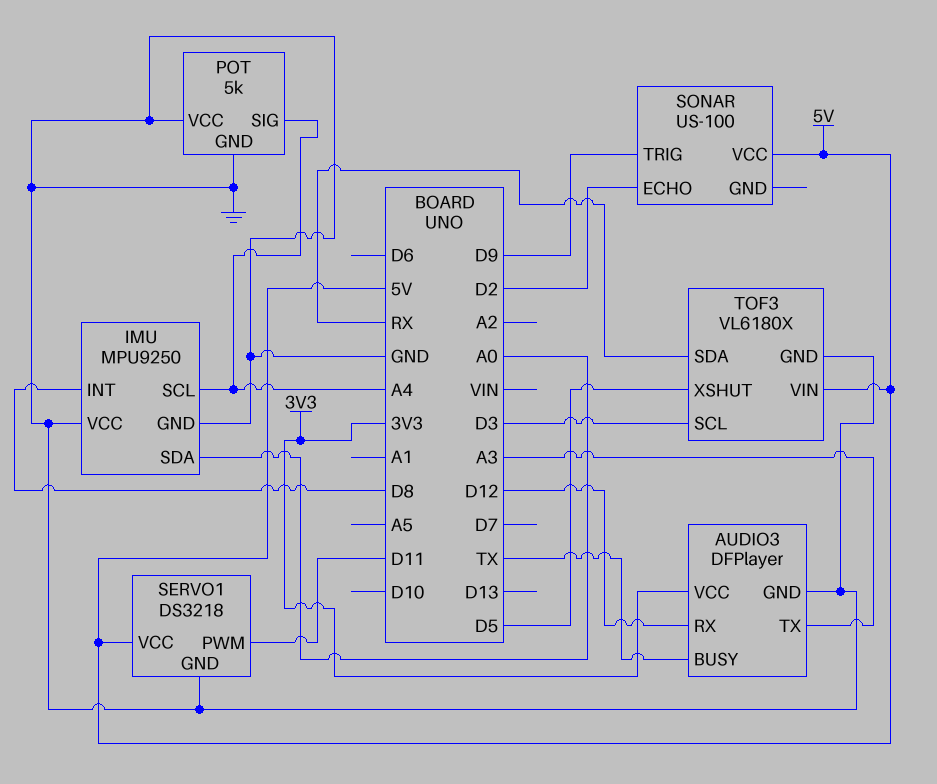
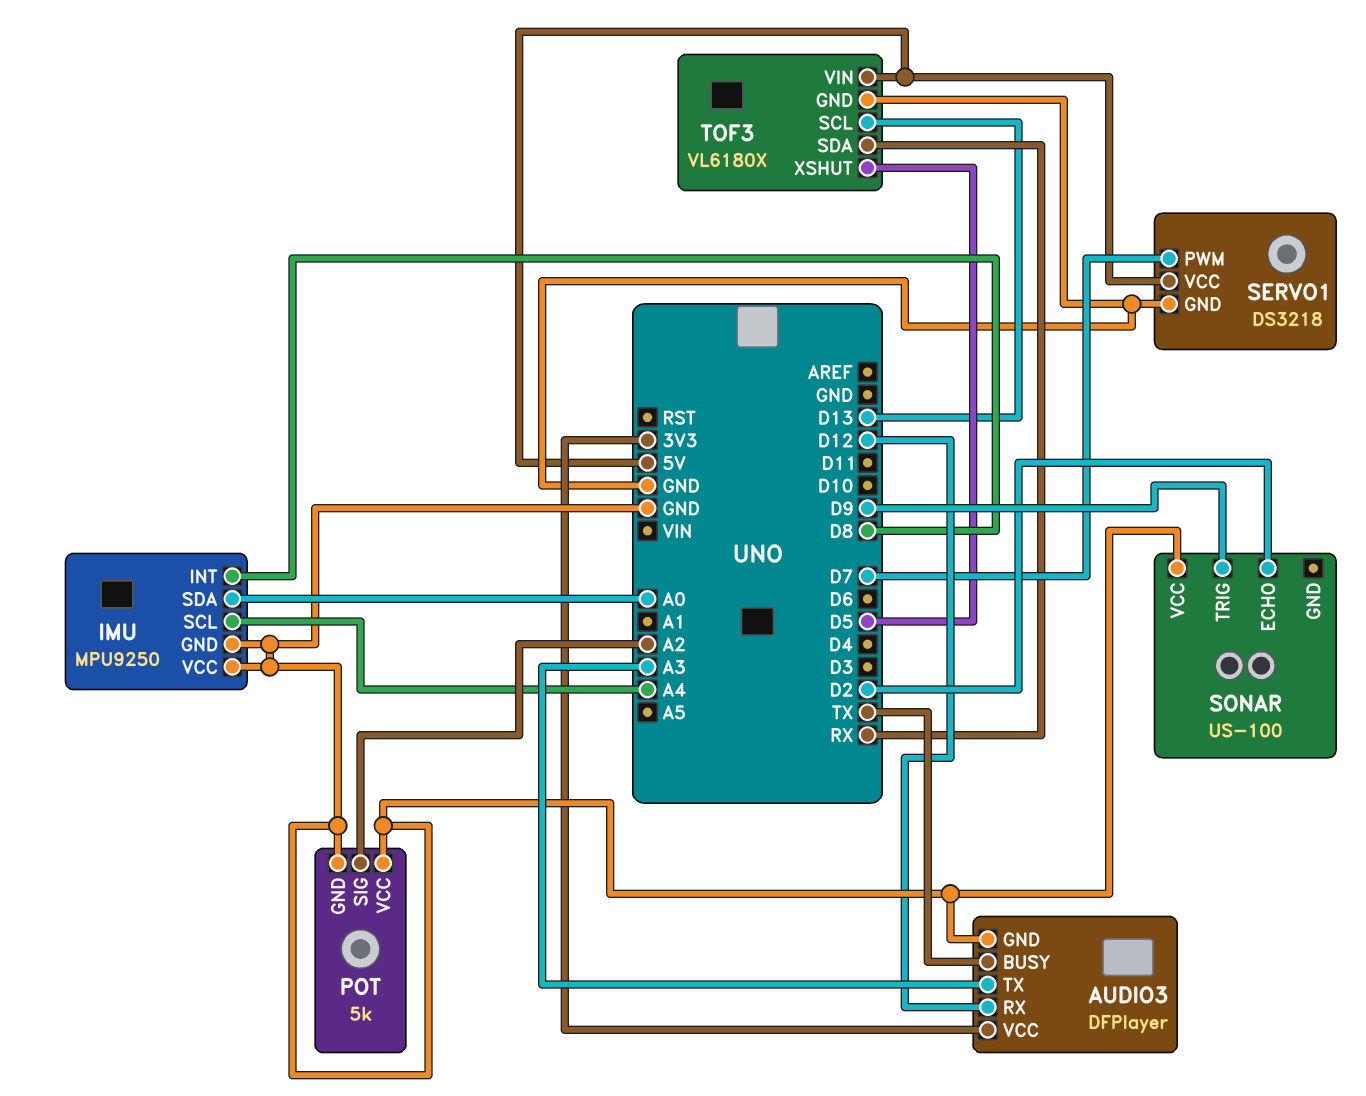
POT pin SIG: A4 -> A2
SERVO1 pin PWM: D11 -> D7
SONAR pin VCC: 5V -> GND
TOF3 pin SCL: D3 -> D13

